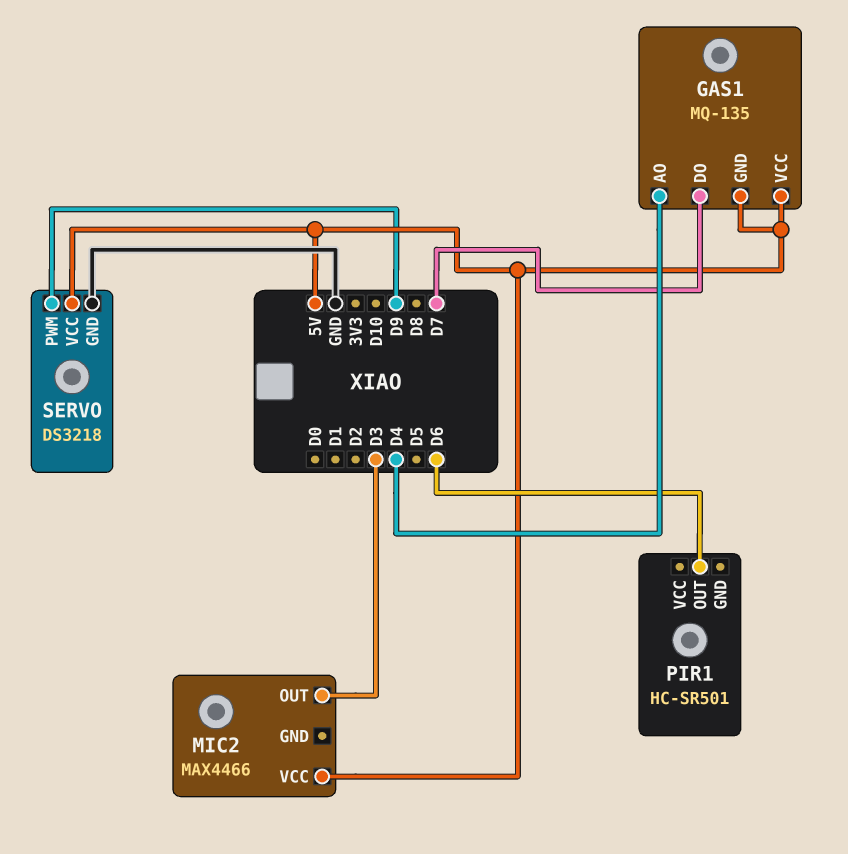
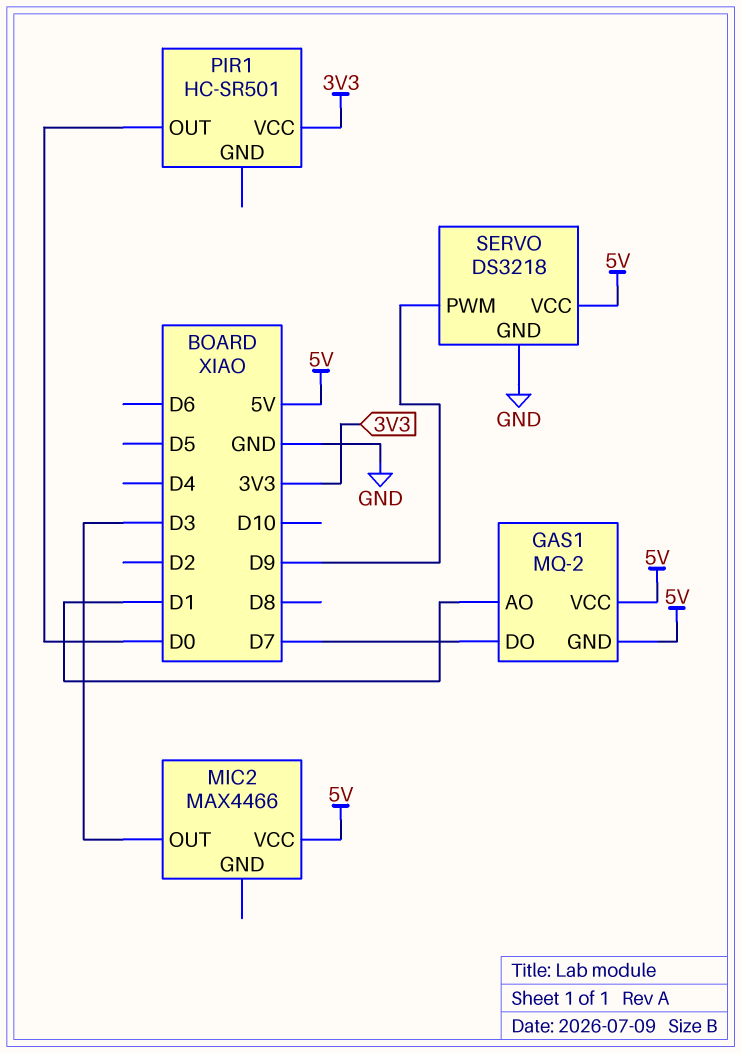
GAS1: MQ-135 -> MQ-2
GAS1 pin AO: D4 -> D1
PIR1 pin OUT: D6 -> D0
PIR1 pin VCC: none -> 3V3

